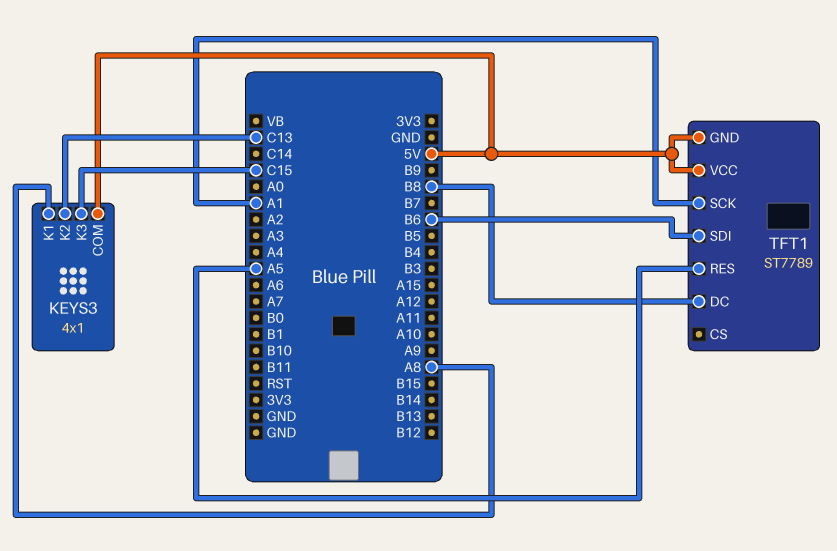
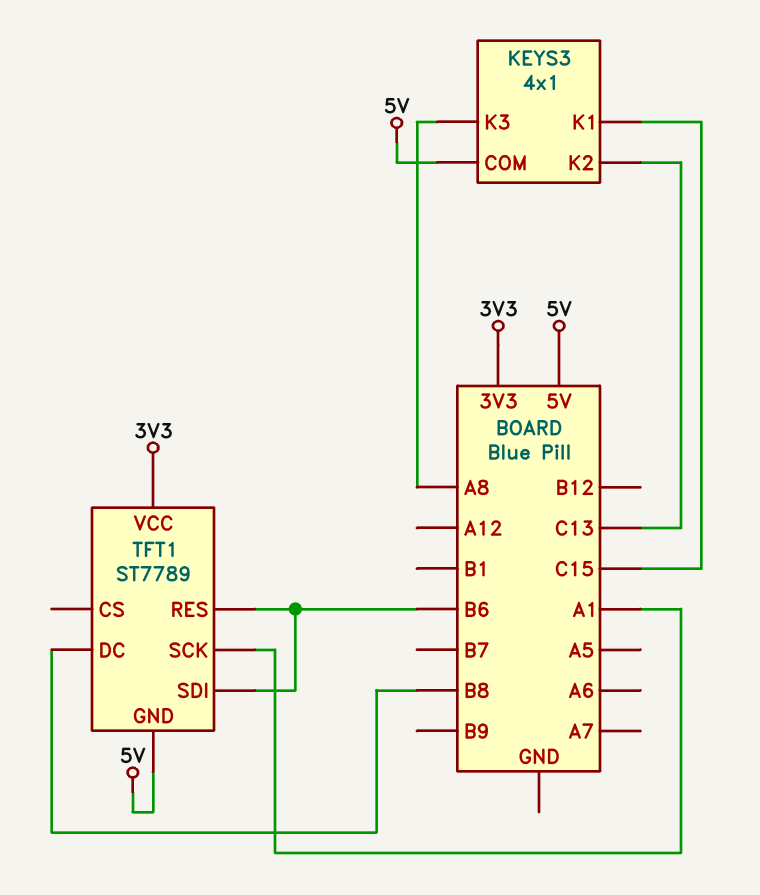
KEYS3 pin K1: A8 -> C15
KEYS3 pin K3: C15 -> A8
TFT1 pin RES: A5 -> B6
TFT1 pin VCC: 5V -> 3V3

